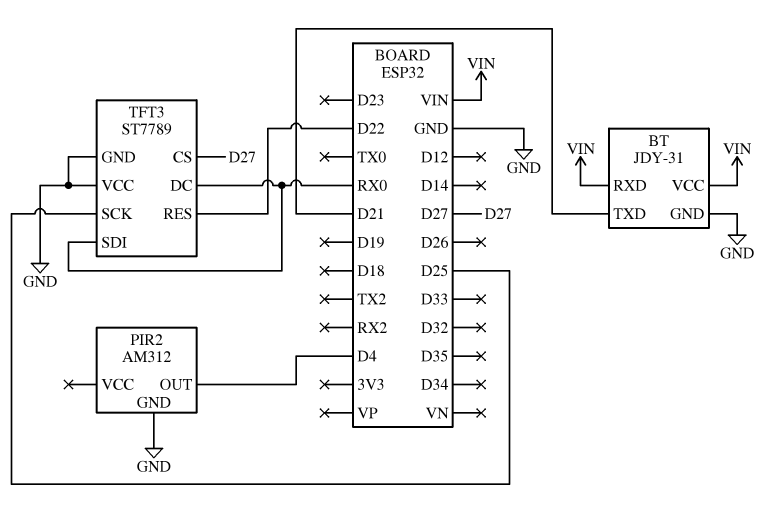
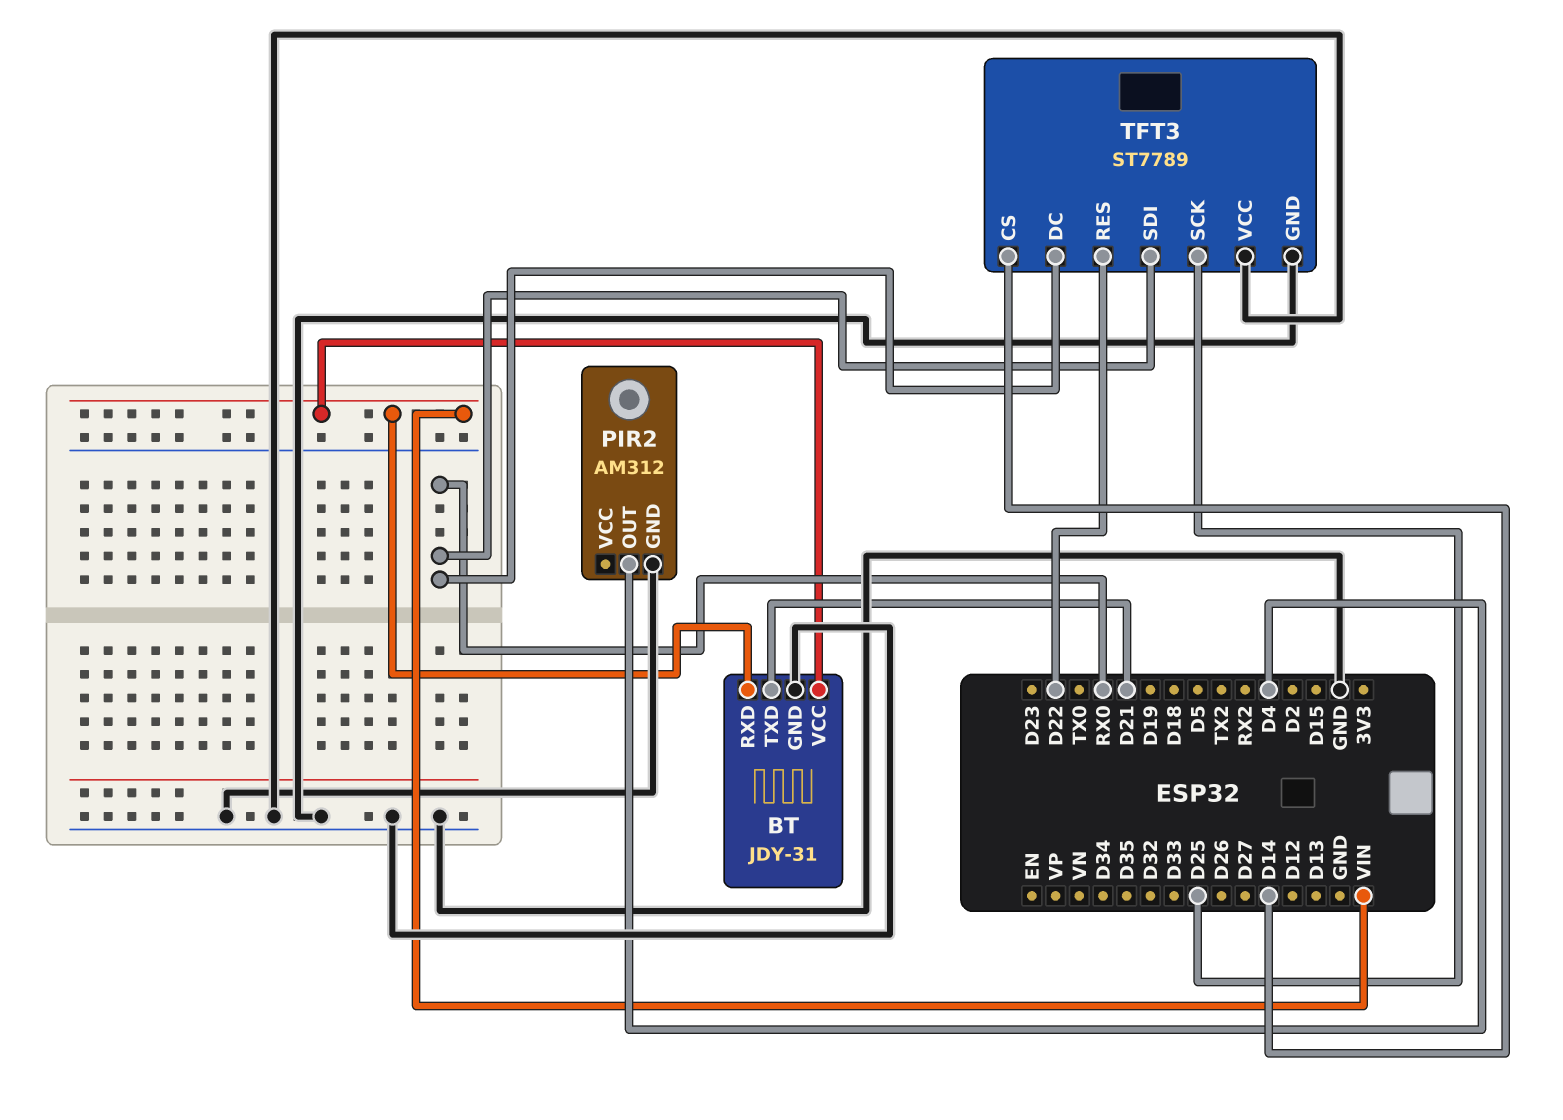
TFT3 pin CS: D27 -> D14

